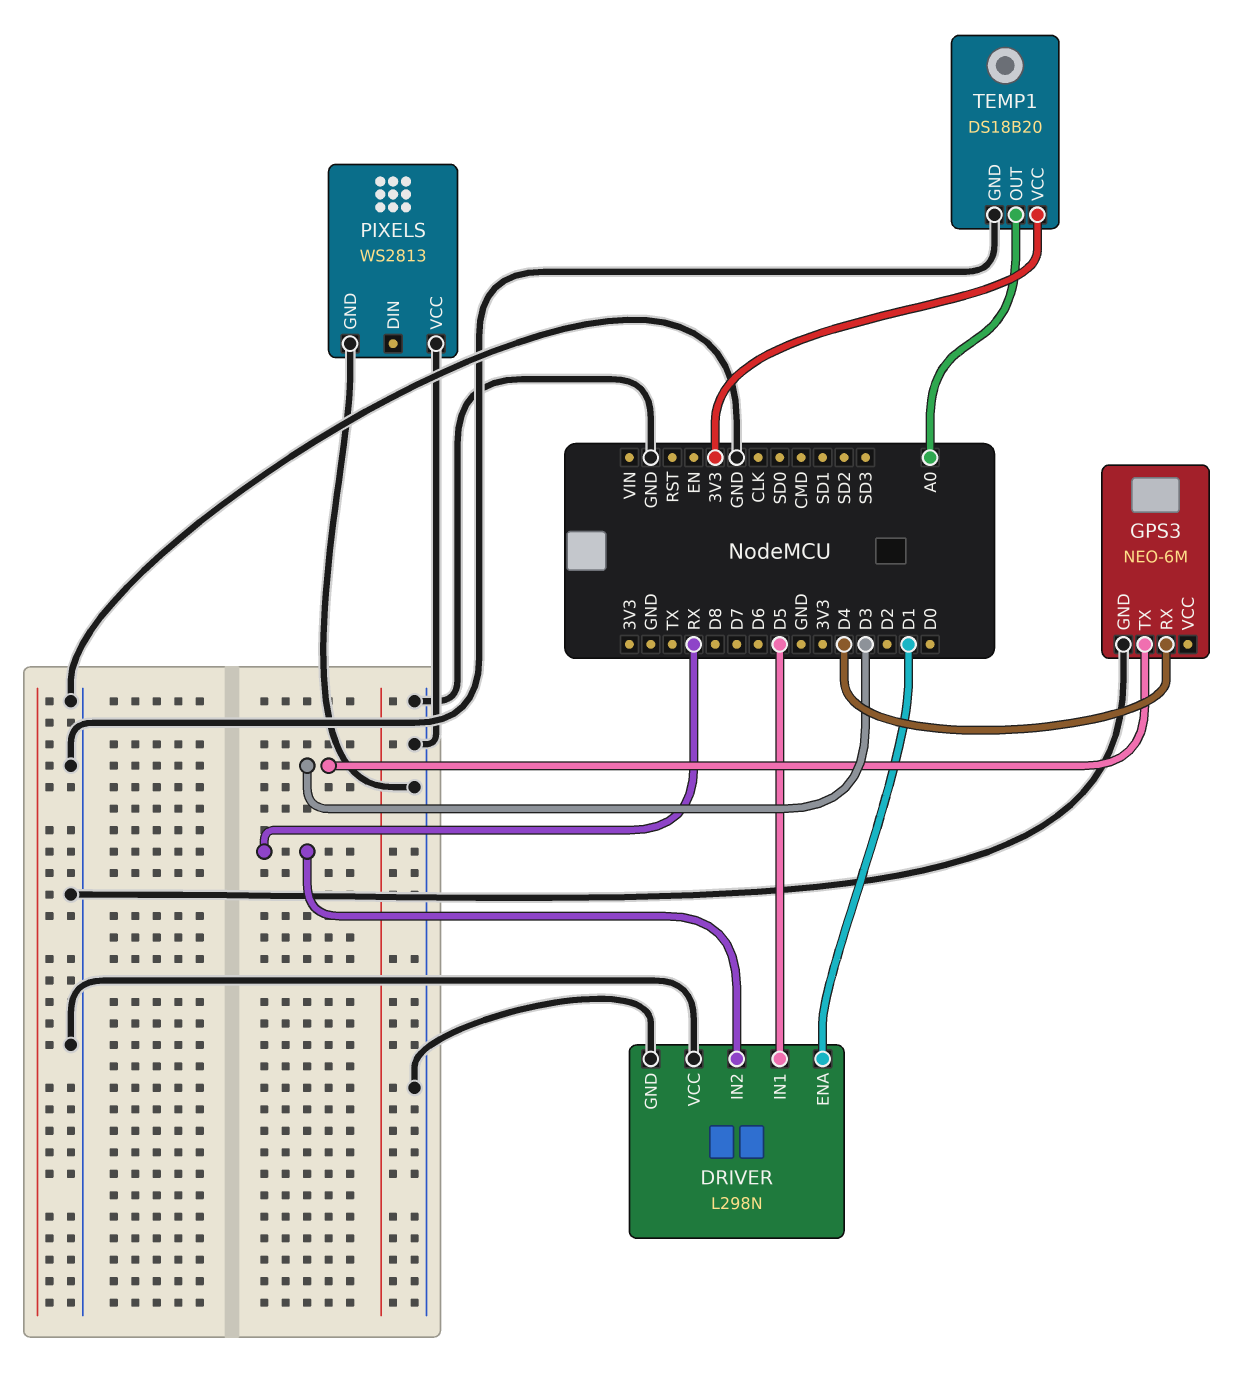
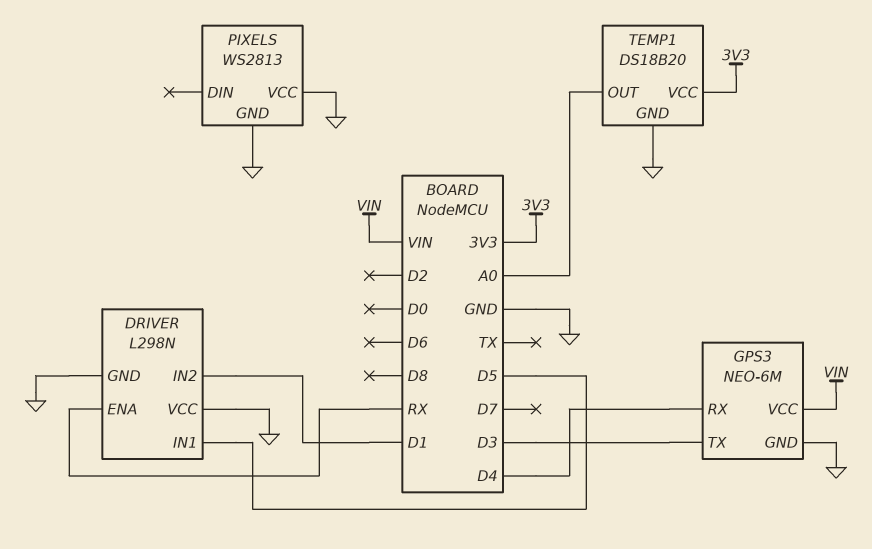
DRIVER pin ENA: D1 -> RX
DRIVER pin IN2: RX -> D1
GPS3 pin VCC: none -> VIN

